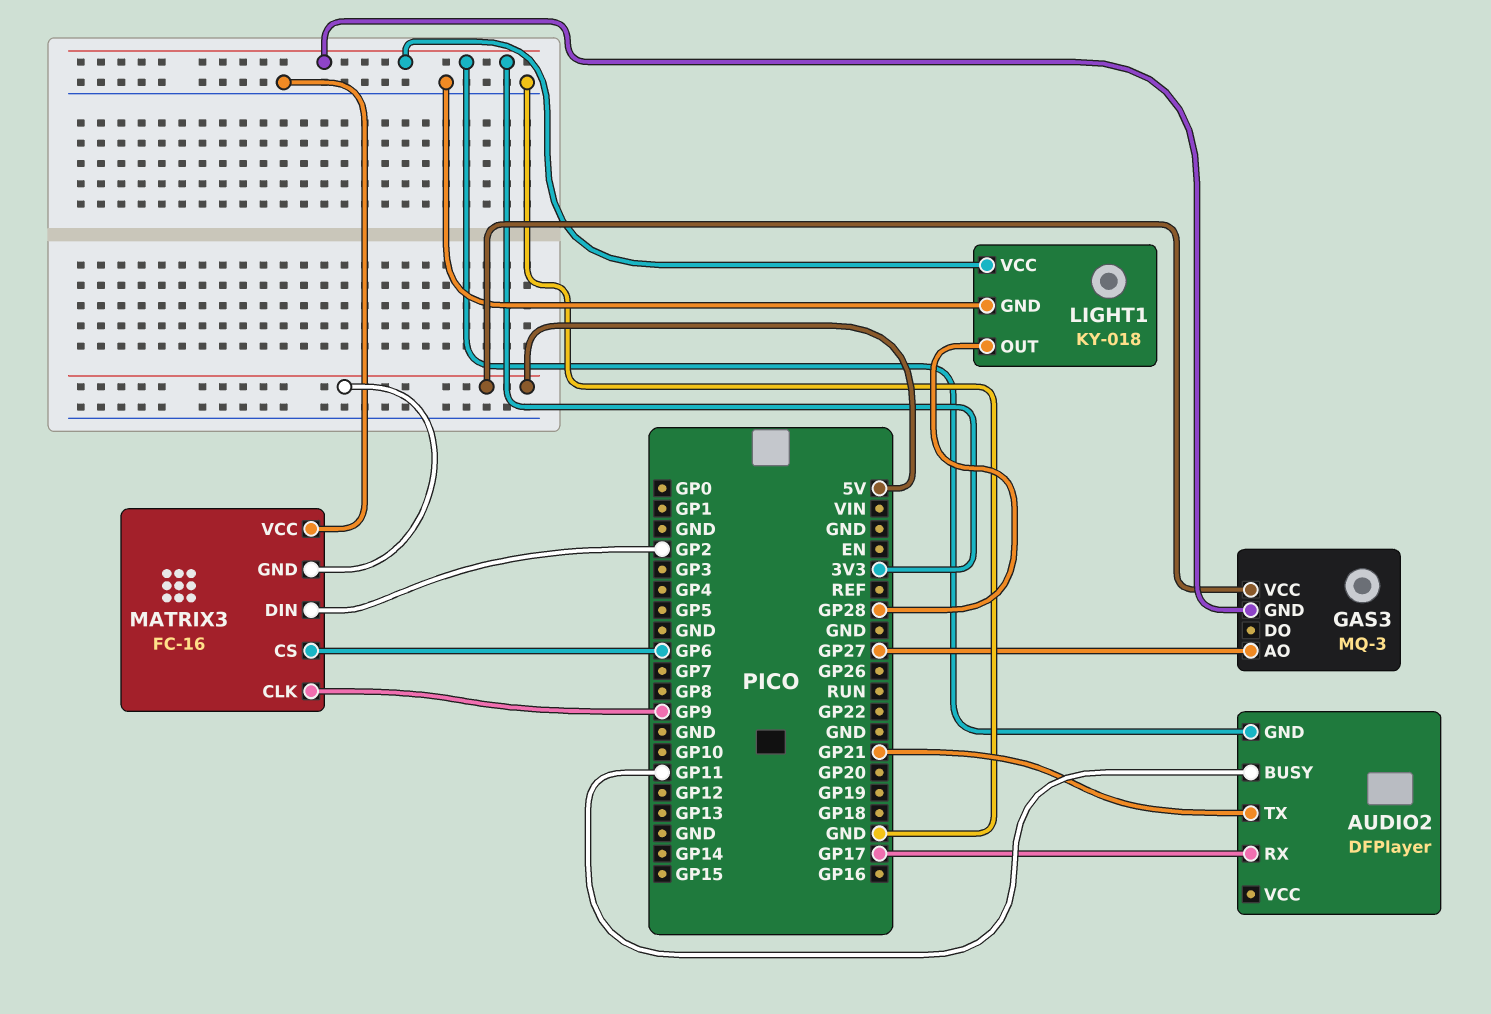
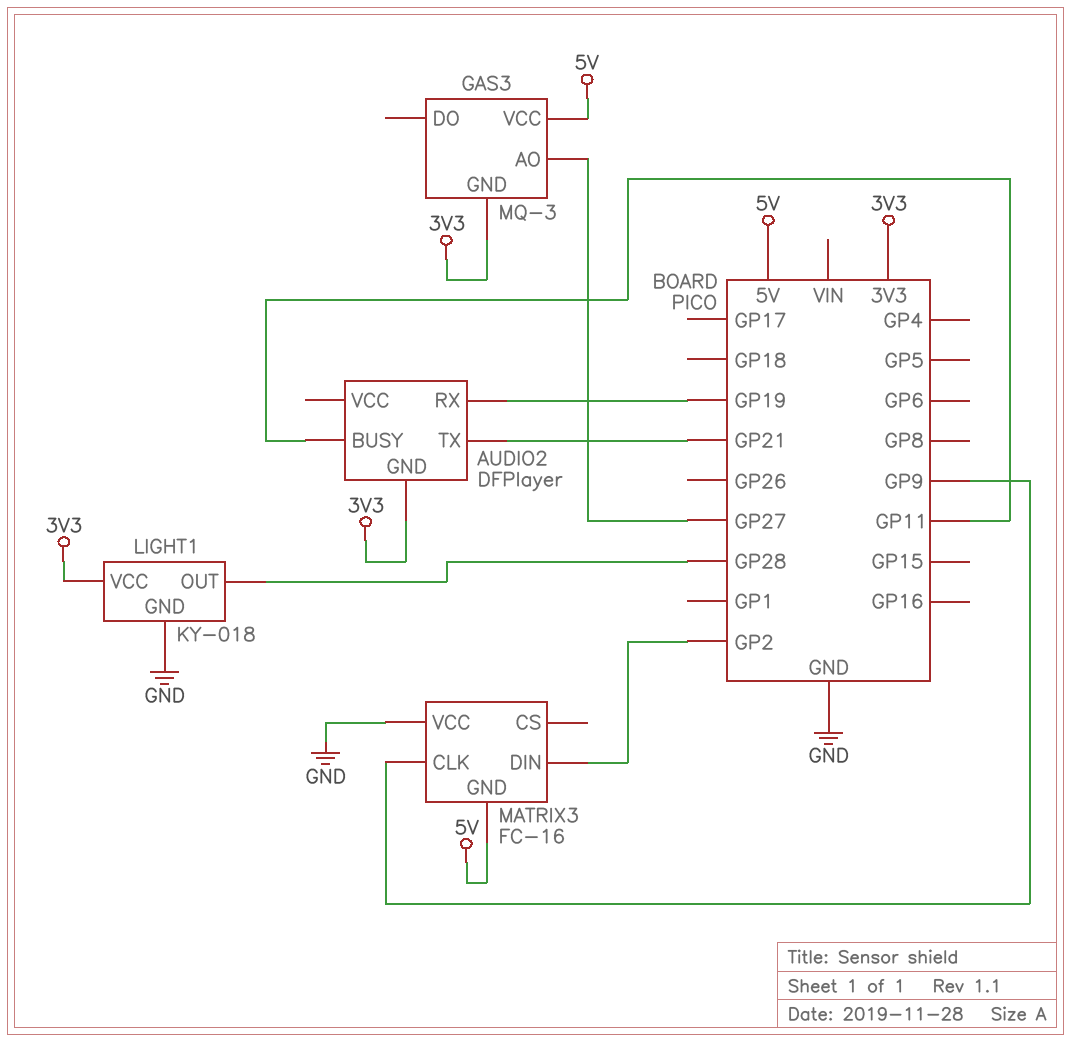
AUDIO2 pin RX: GP17 -> GP19
MATRIX3 pin CS: GP6 -> none

